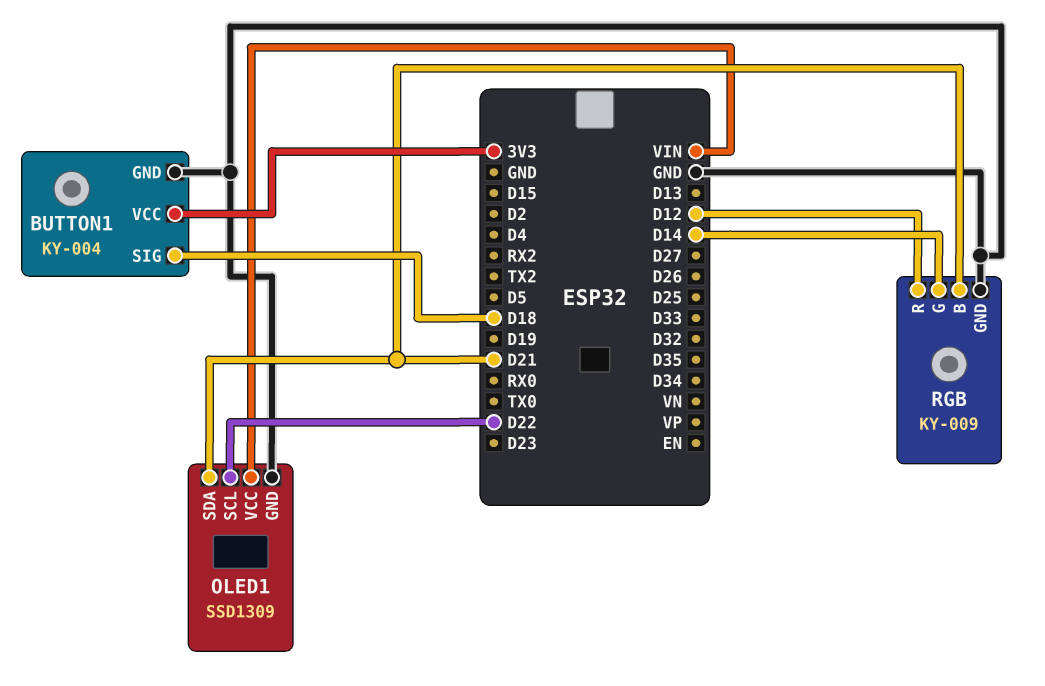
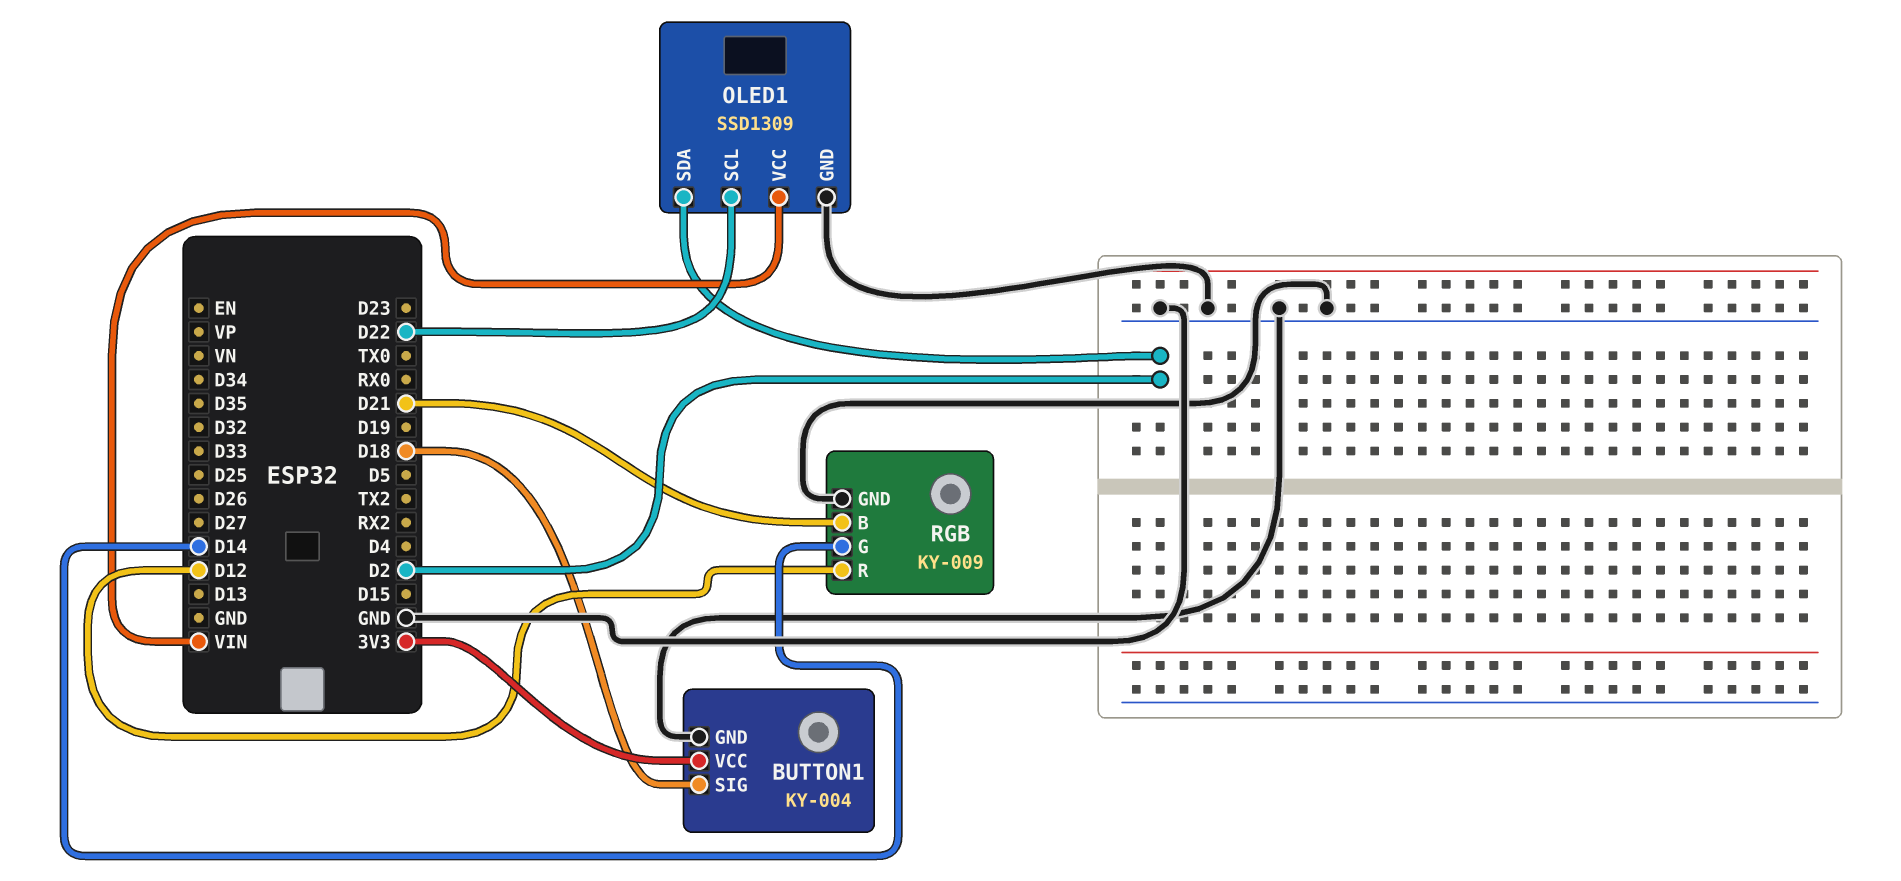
OLED1 pin SDA: D21 -> D2

